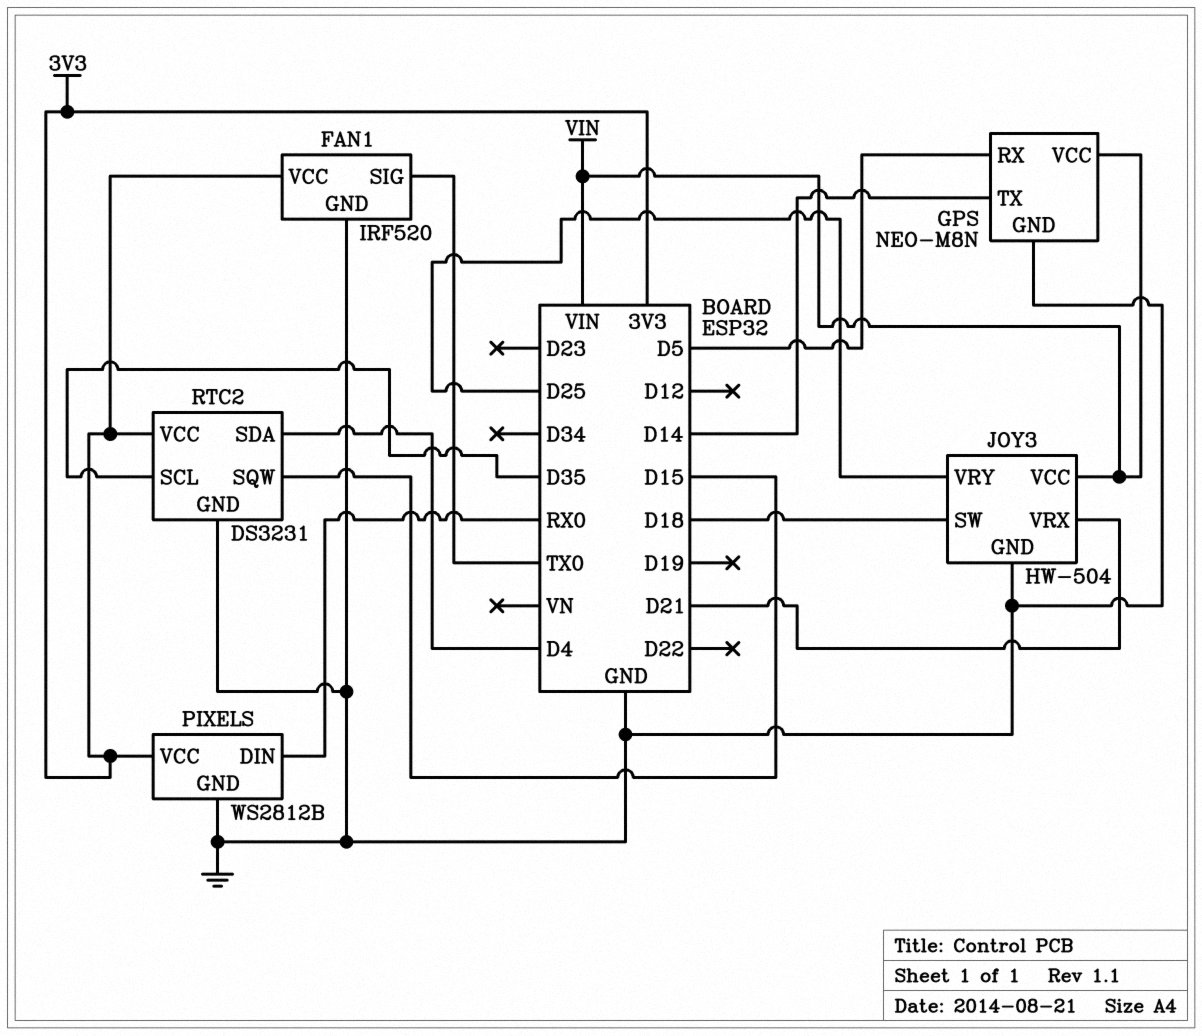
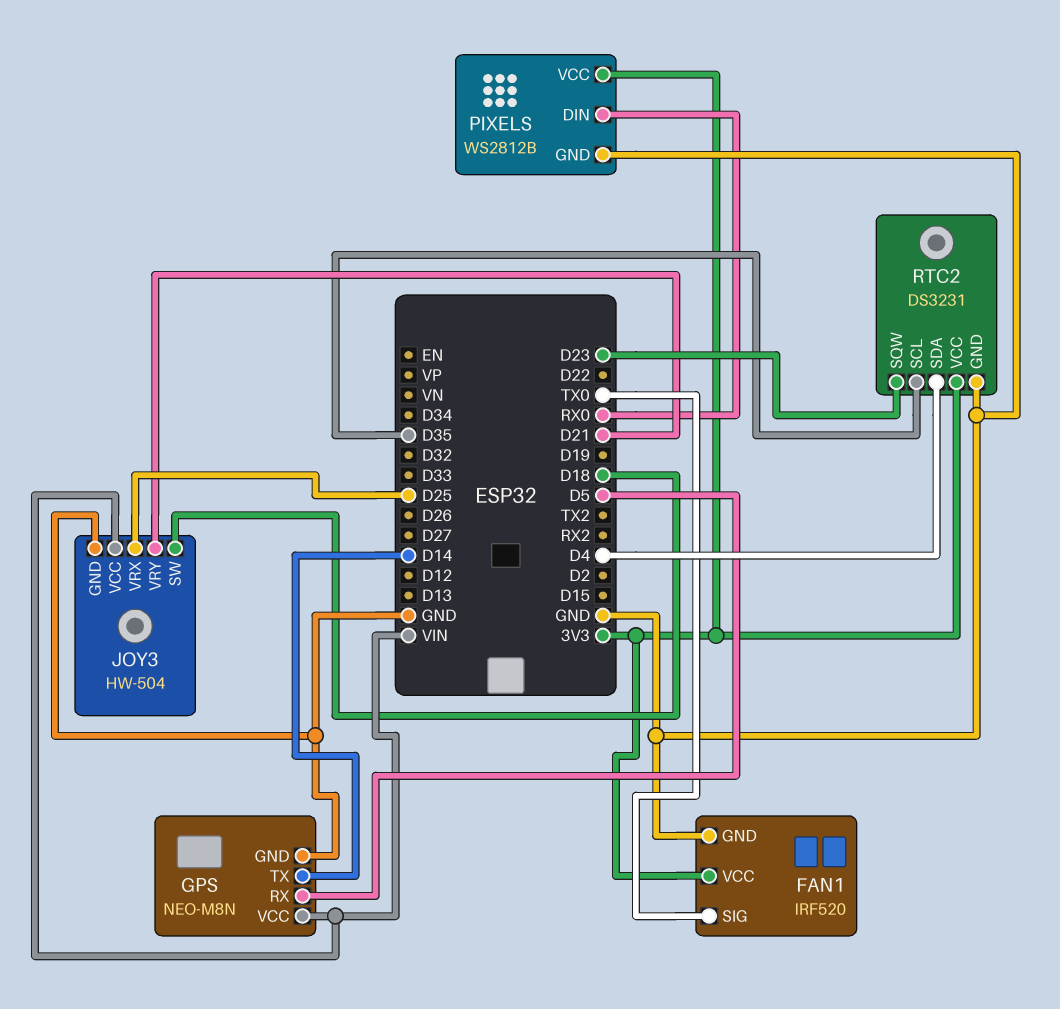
JOY3 pin VRX: D21 -> D25
JOY3 pin VRY: D25 -> D21
RTC2 pin SQW: D15 -> D23

